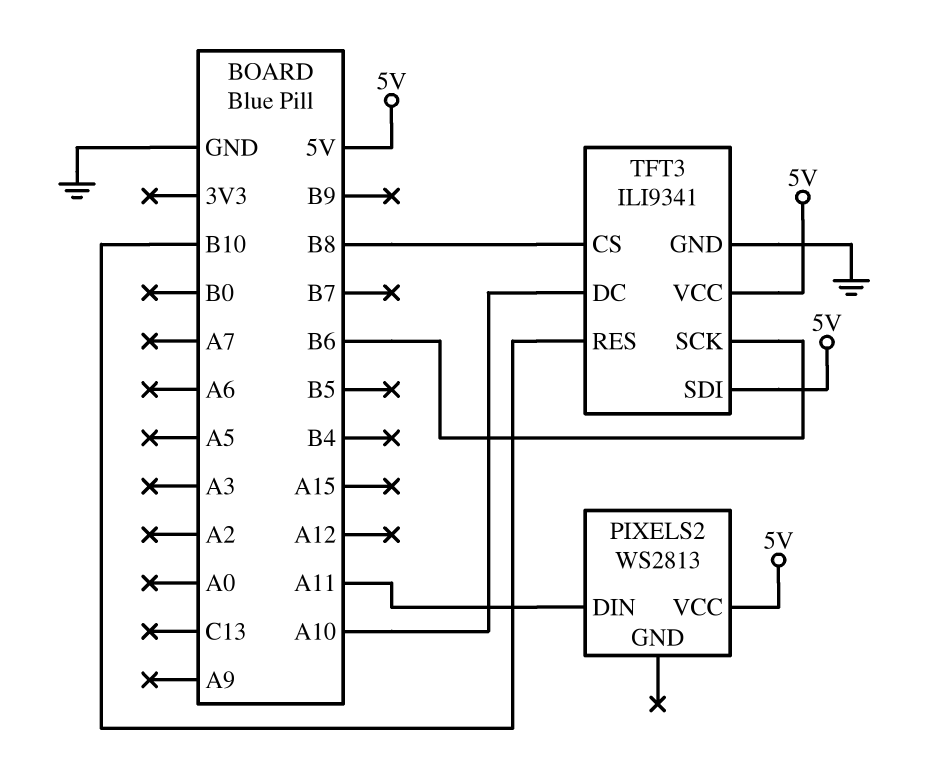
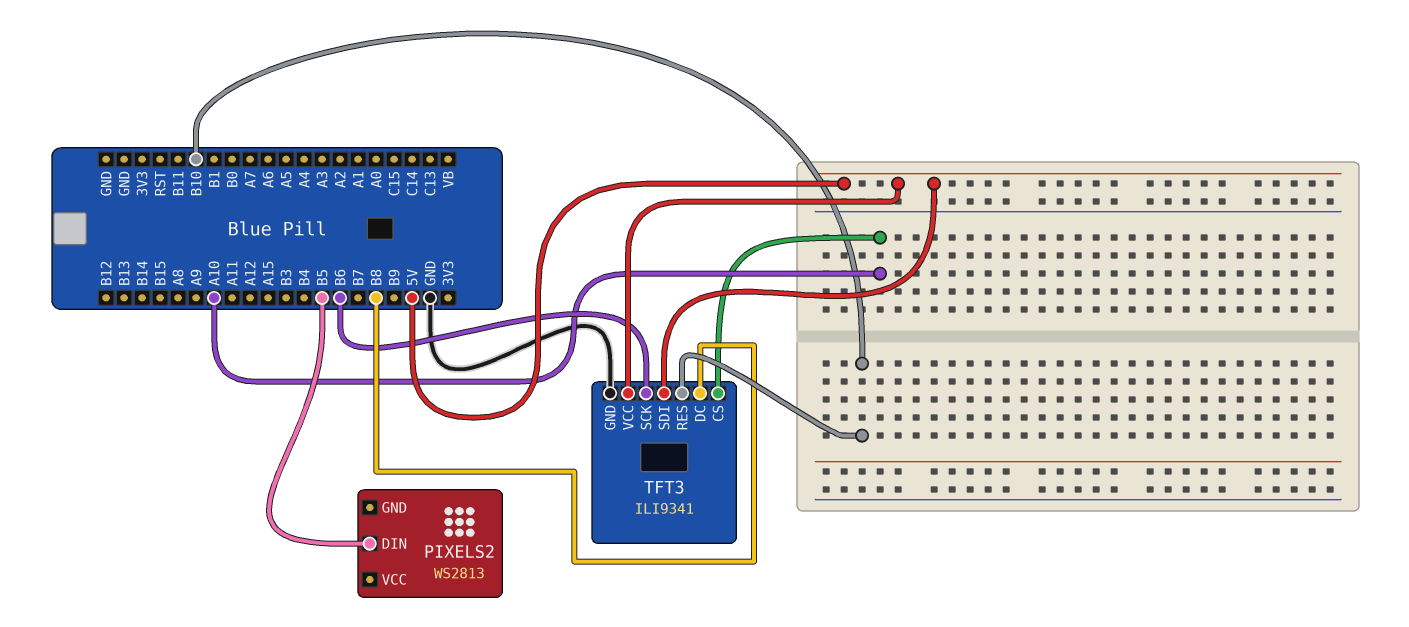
PIXELS2 pin DIN: A11 -> B5
PIXELS2 pin VCC: 5V -> none
TFT3 pin CS: B8 -> A10
TFT3 pin DC: A10 -> B8

